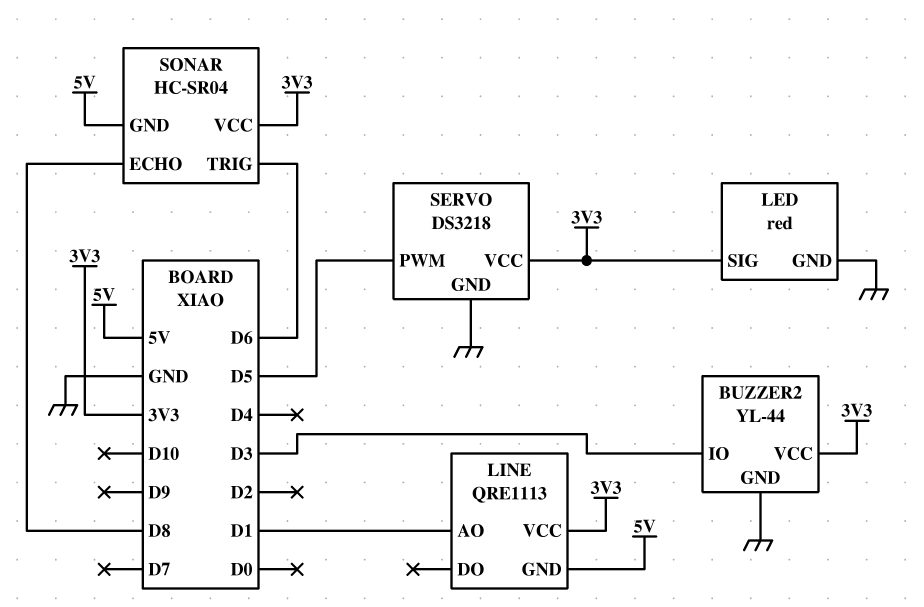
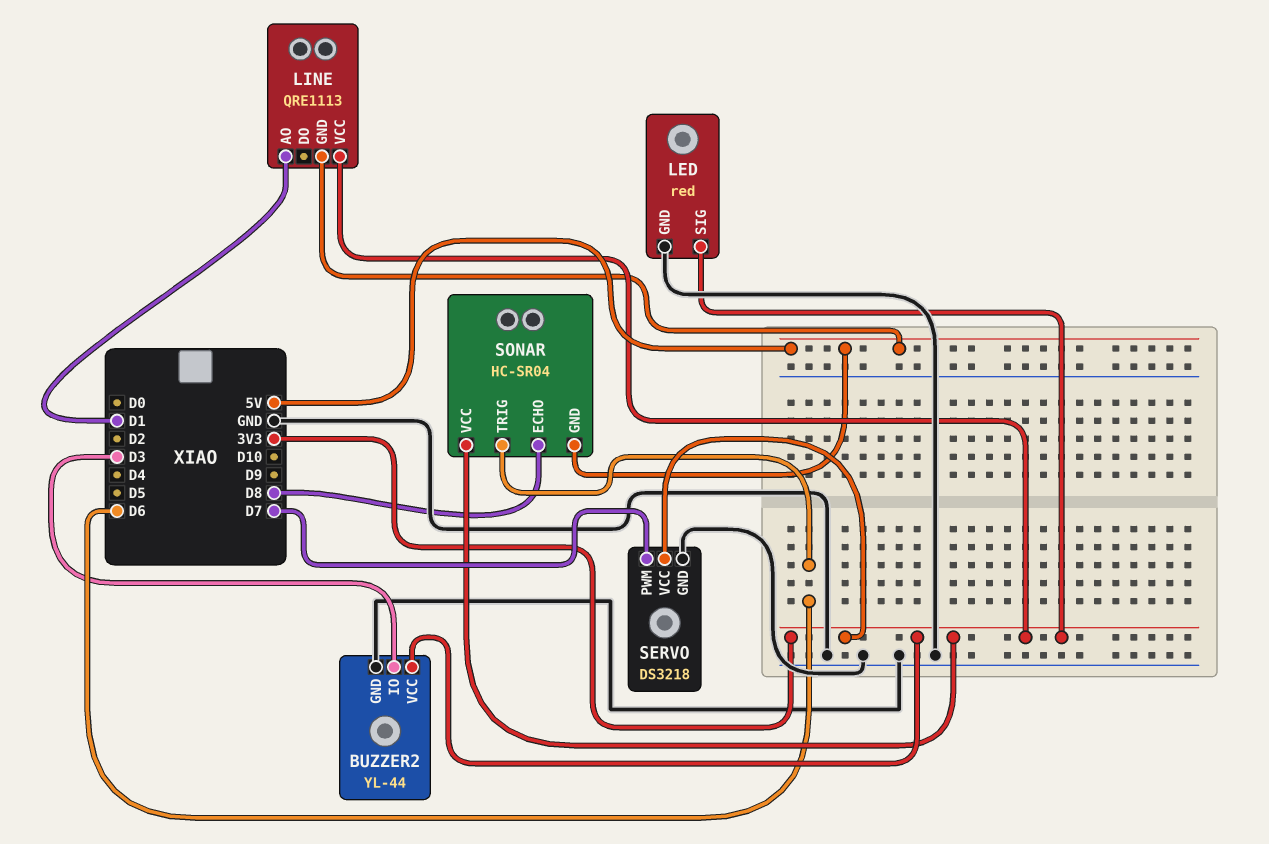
SERVO pin PWM: D5 -> D7

